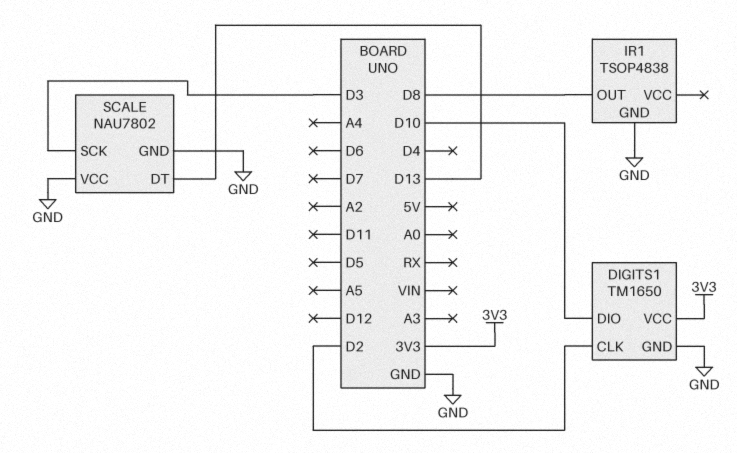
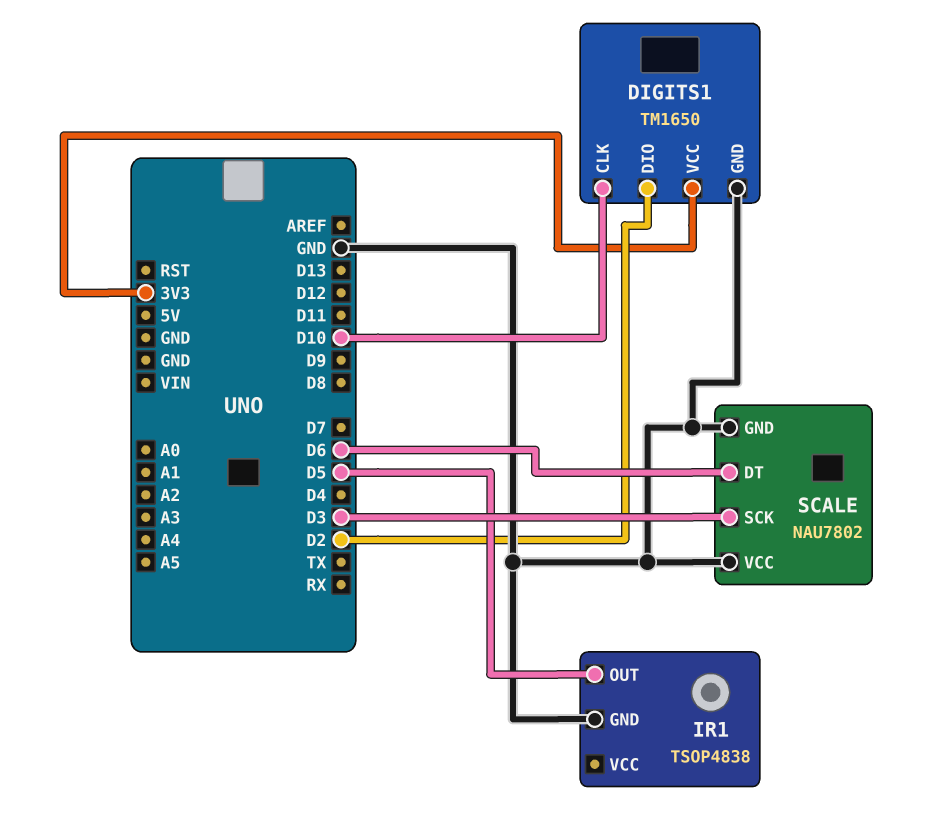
DIGITS1 pin CLK: D2 -> D10
DIGITS1 pin DIO: D10 -> D2
IR1 pin OUT: D8 -> D5
SCALE pin DT: D13 -> D6

